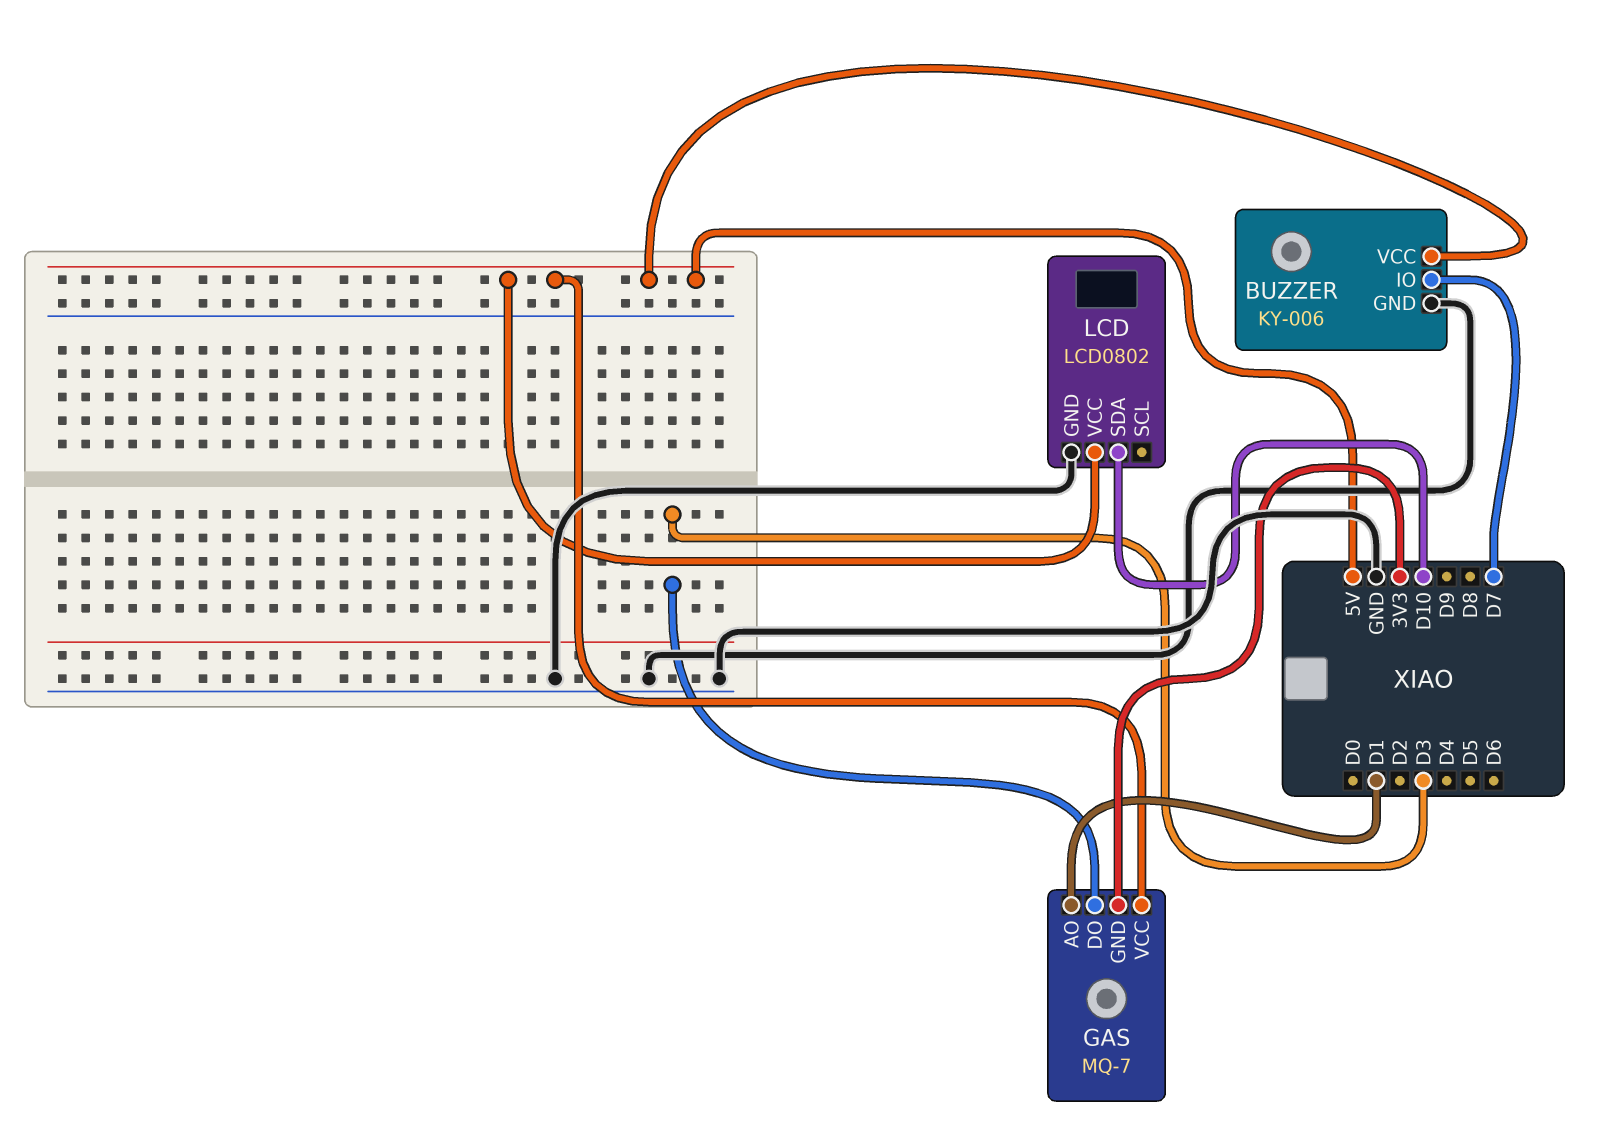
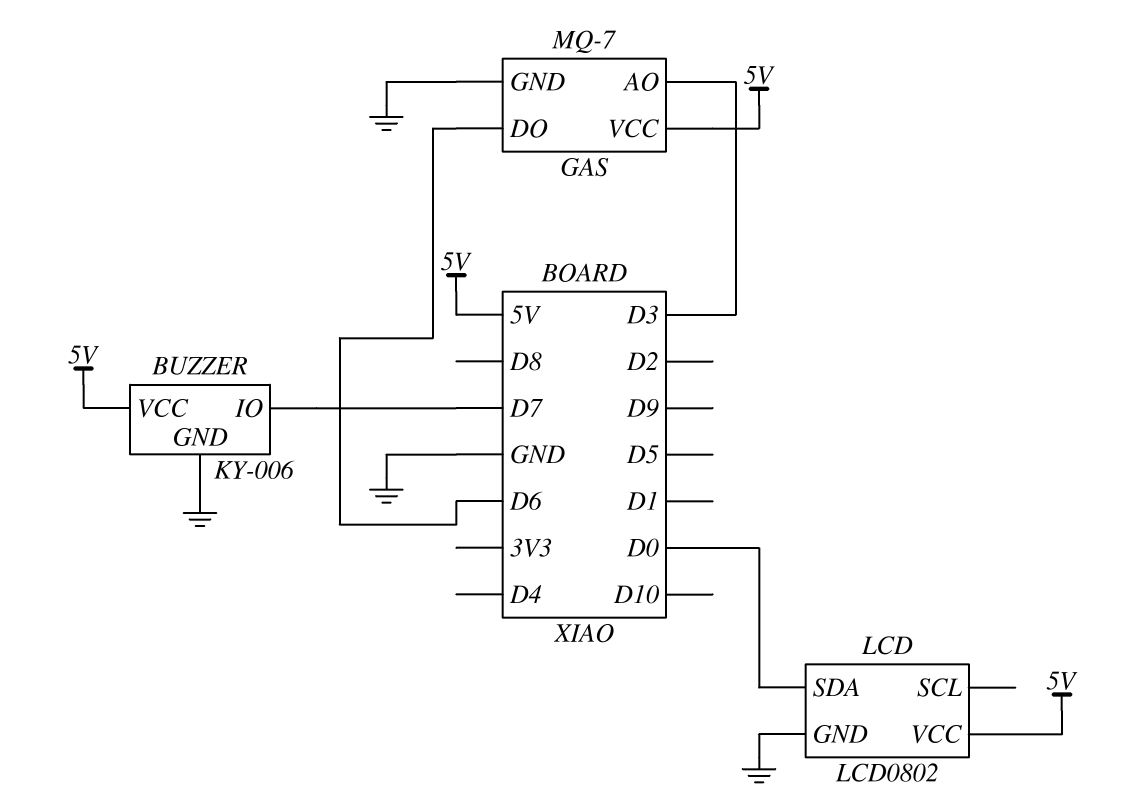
GAS pin AO: D1 -> D3
GAS pin DO: D3 -> D6
GAS pin GND: 3V3 -> GND
LCD pin SDA: D10 -> D0

